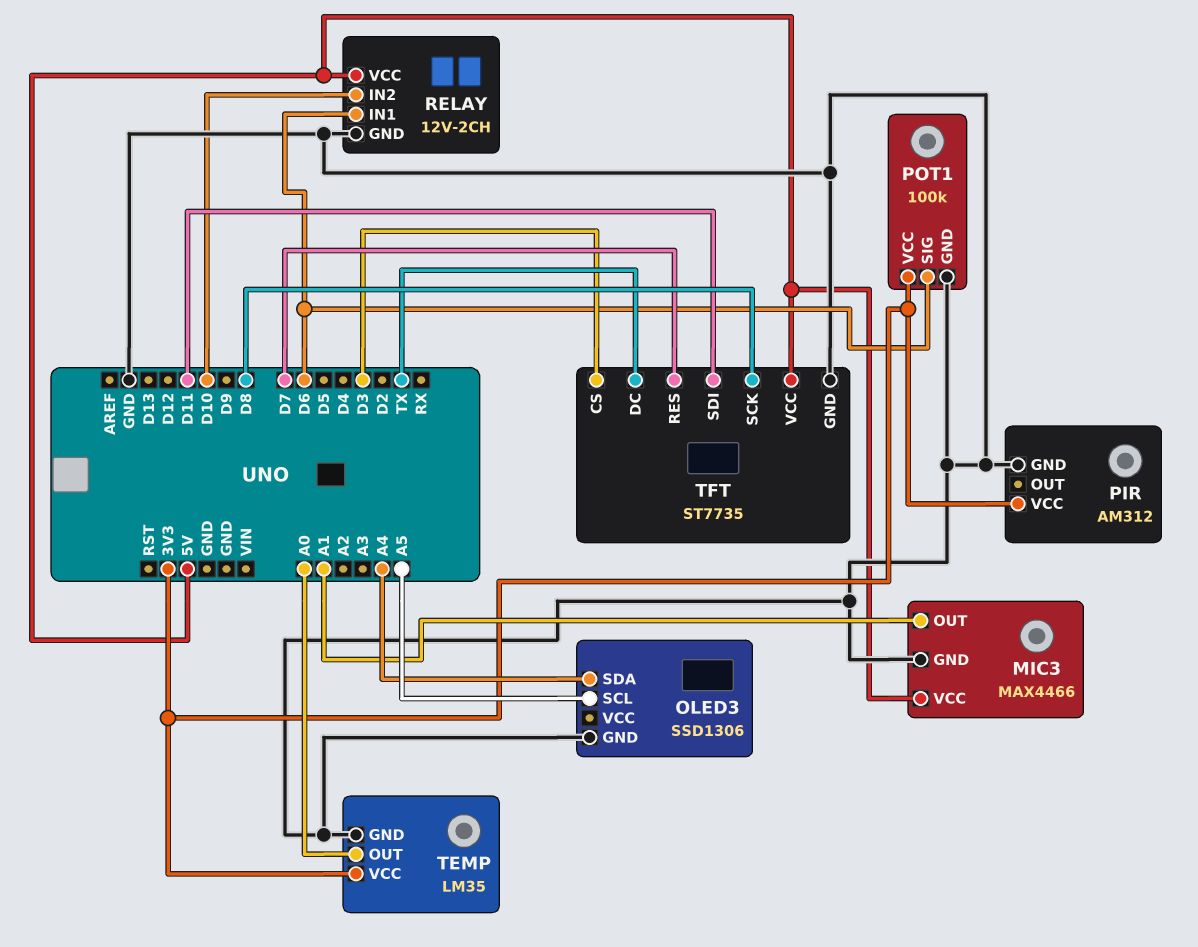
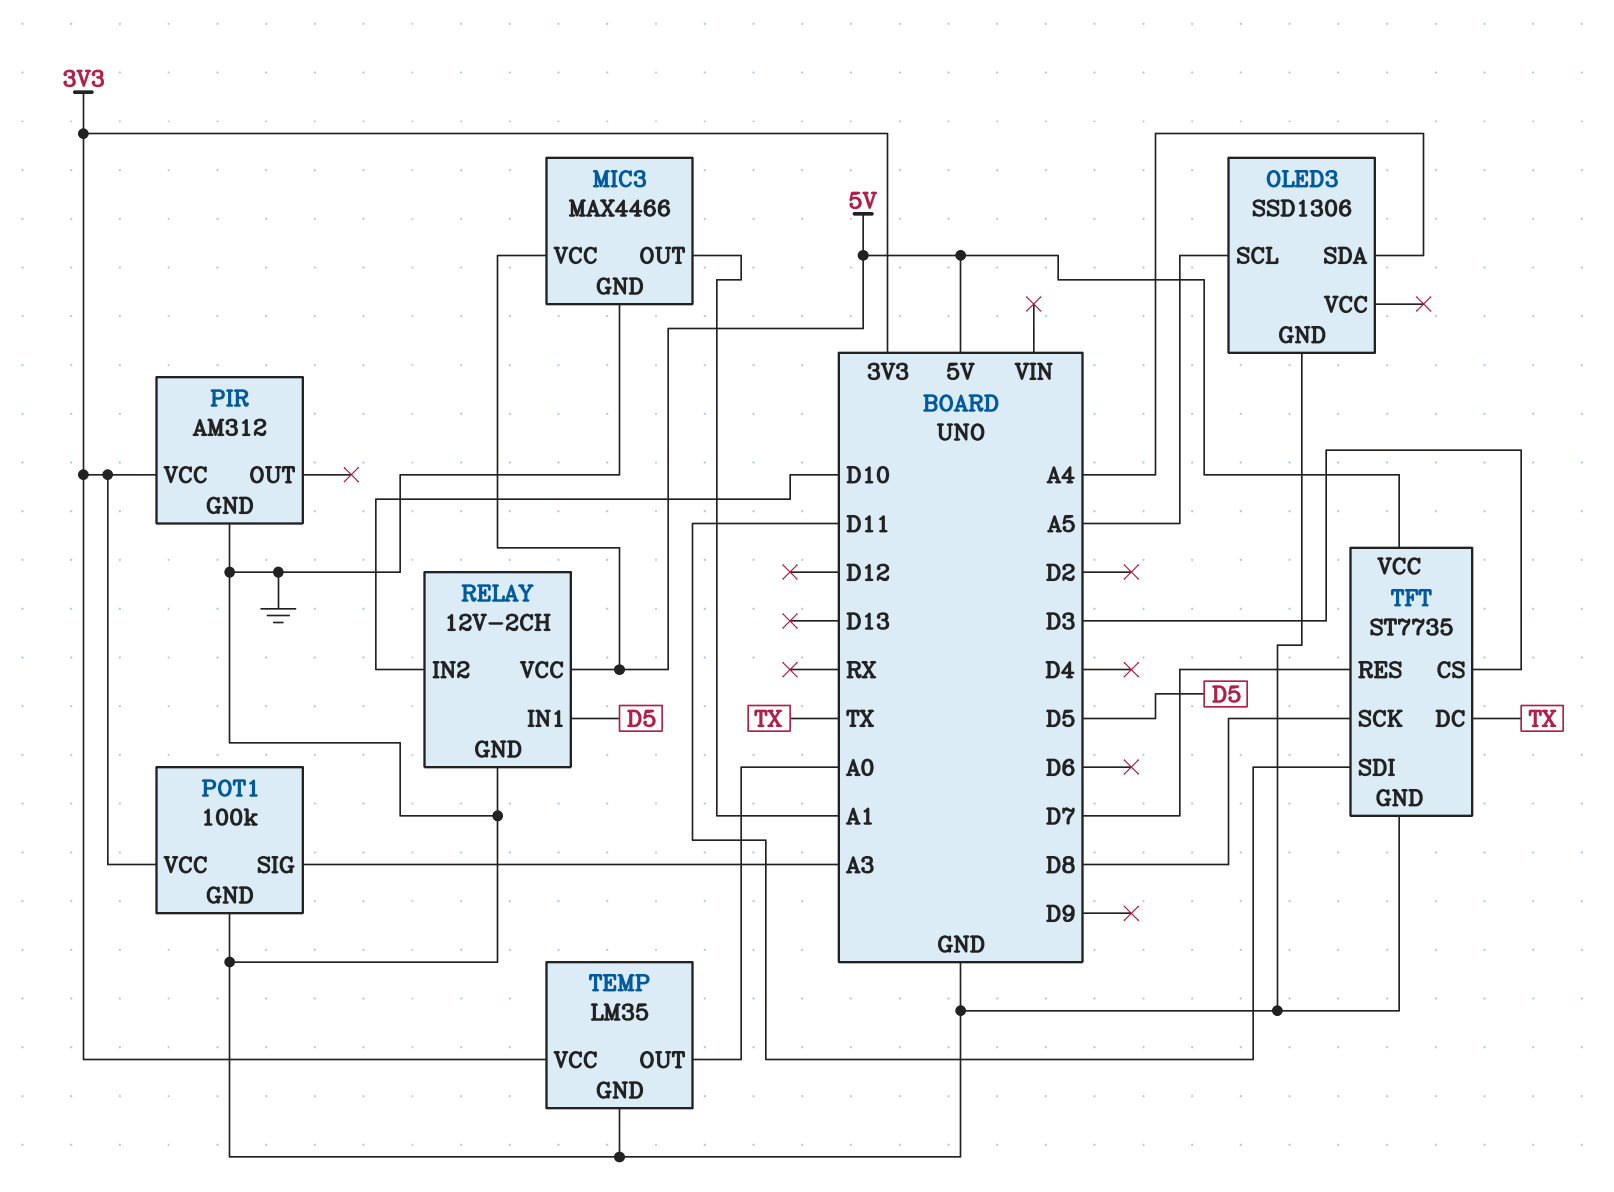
POT1 pin SIG: D6 -> A3
RELAY pin IN1: D6 -> D5

